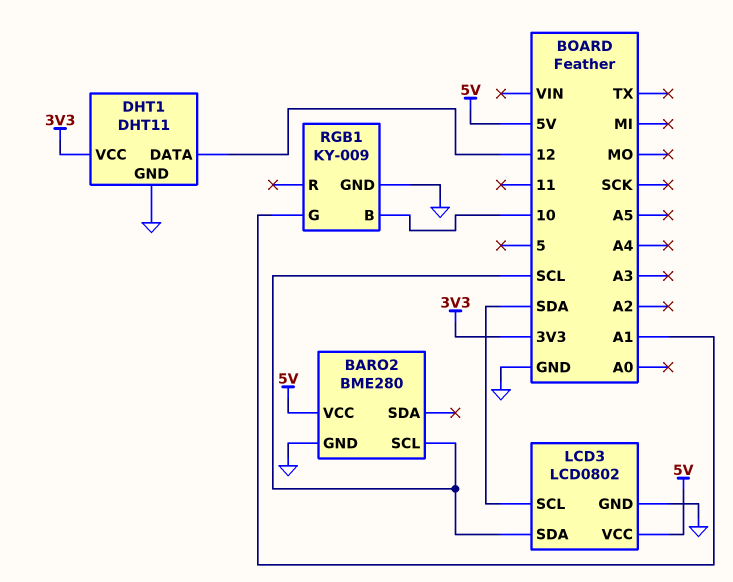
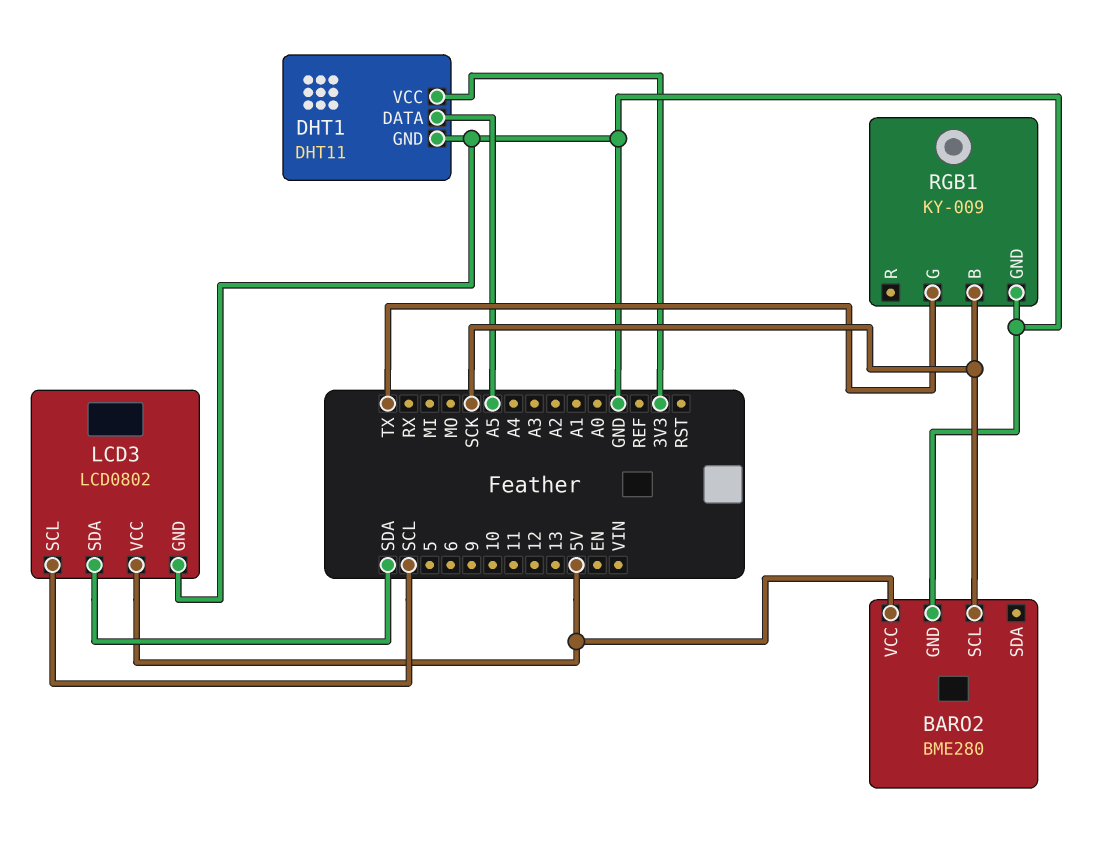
BARO2 pin SCL: SCL -> SCK
DHT1 pin DATA: 12 -> A5
LCD3 pin SCL: SDA -> SCL
LCD3 pin SDA: SCL -> SDA
RGB1 pin B: 10 -> SCK
RGB1 pin G: A1 -> TX

